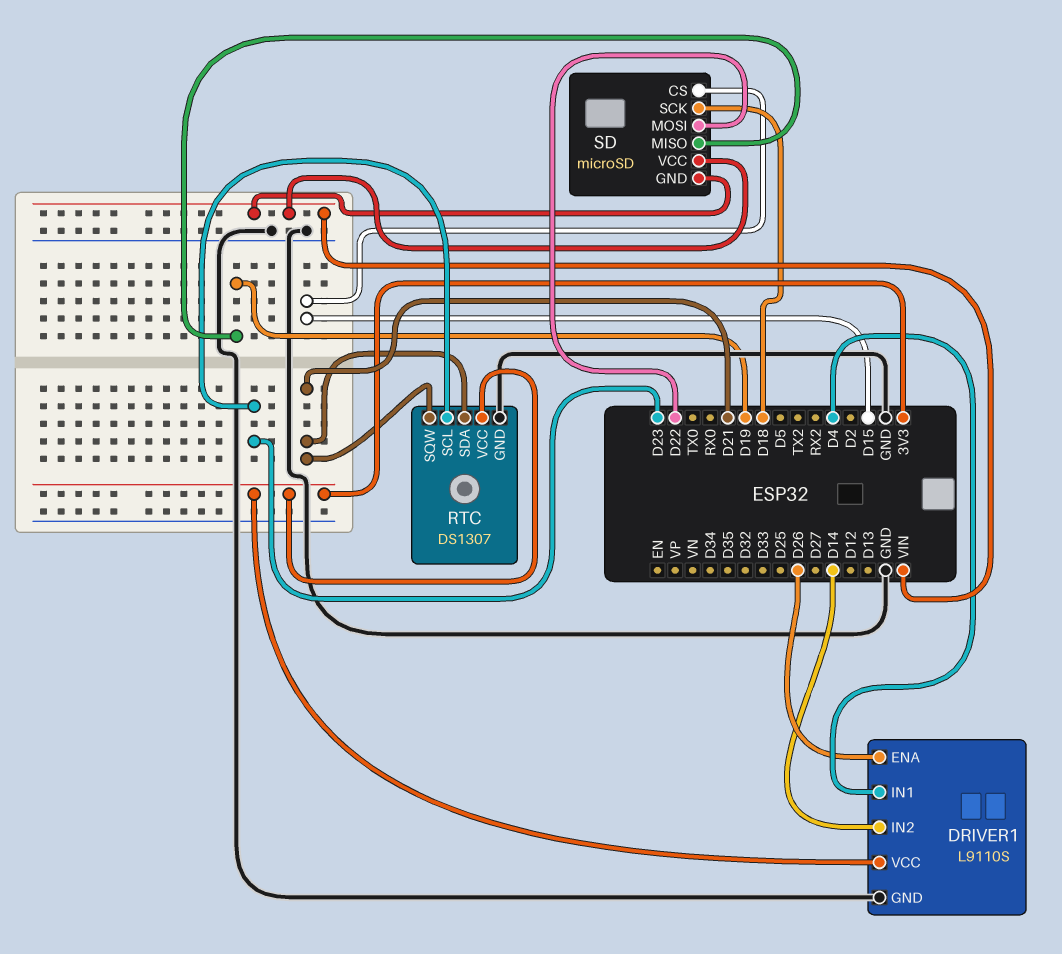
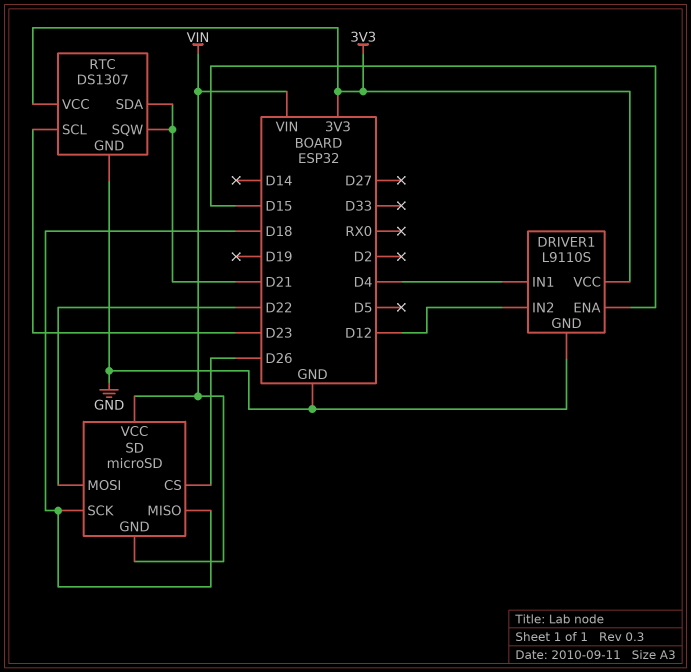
DRIVER1 pin ENA: D26 -> D15
DRIVER1 pin IN2: D14 -> D12
SD pin CS: D15 -> D26
SD pin MISO: D19 -> D18

